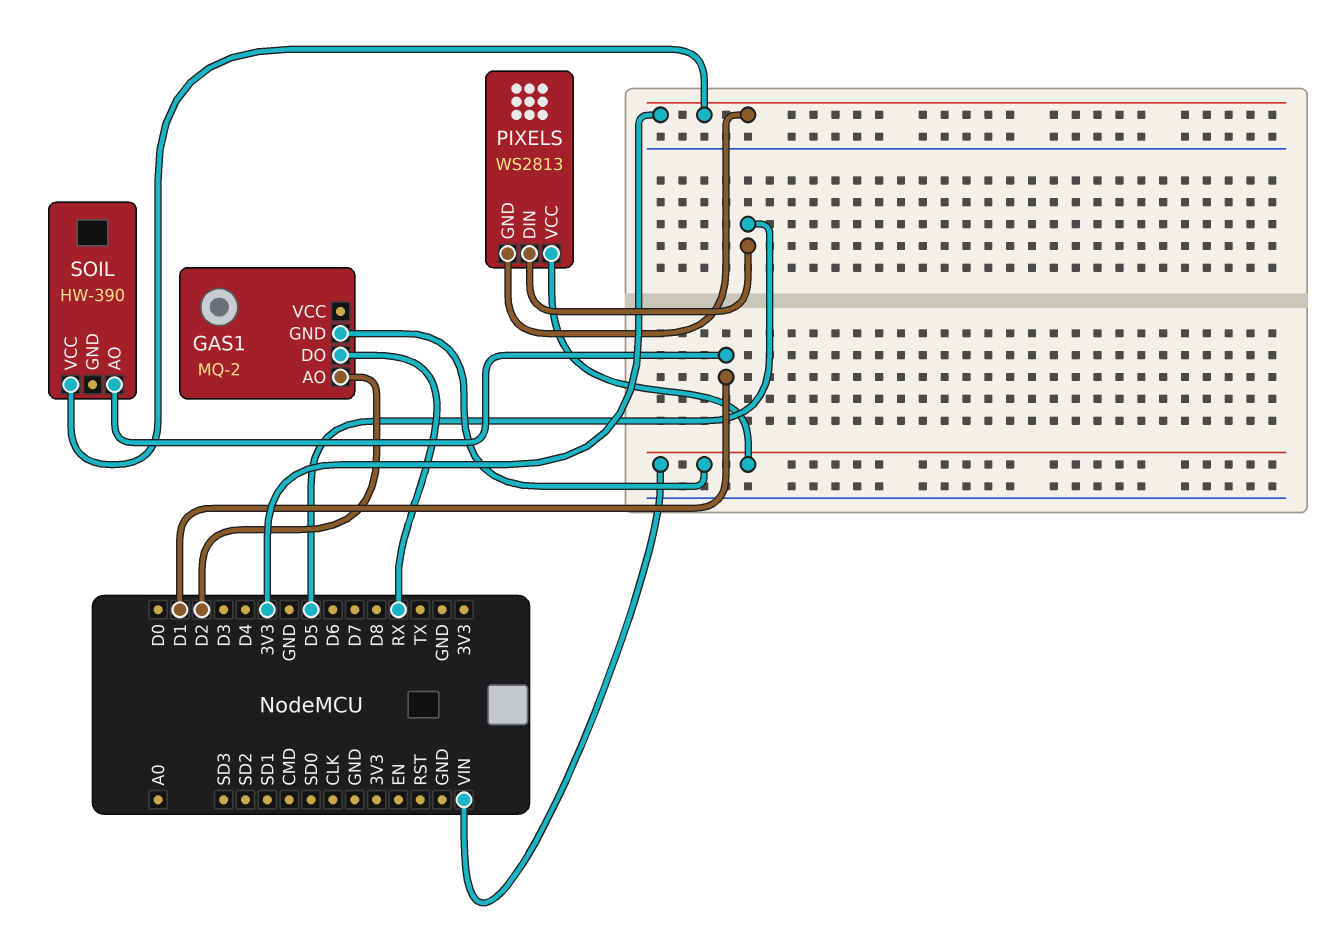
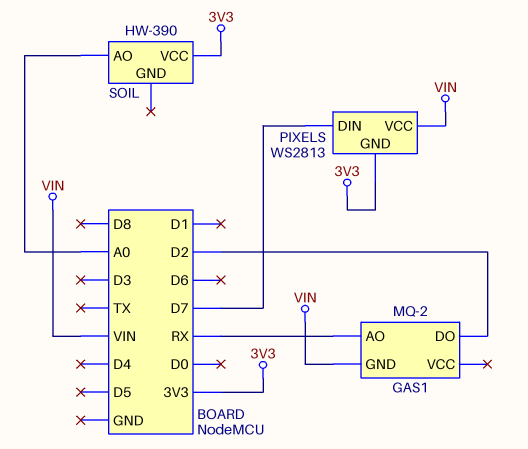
GAS1 pin AO: D2 -> RX
GAS1 pin DO: RX -> D2
PIXELS pin DIN: D5 -> D7
SOIL pin AO: D1 -> A0

